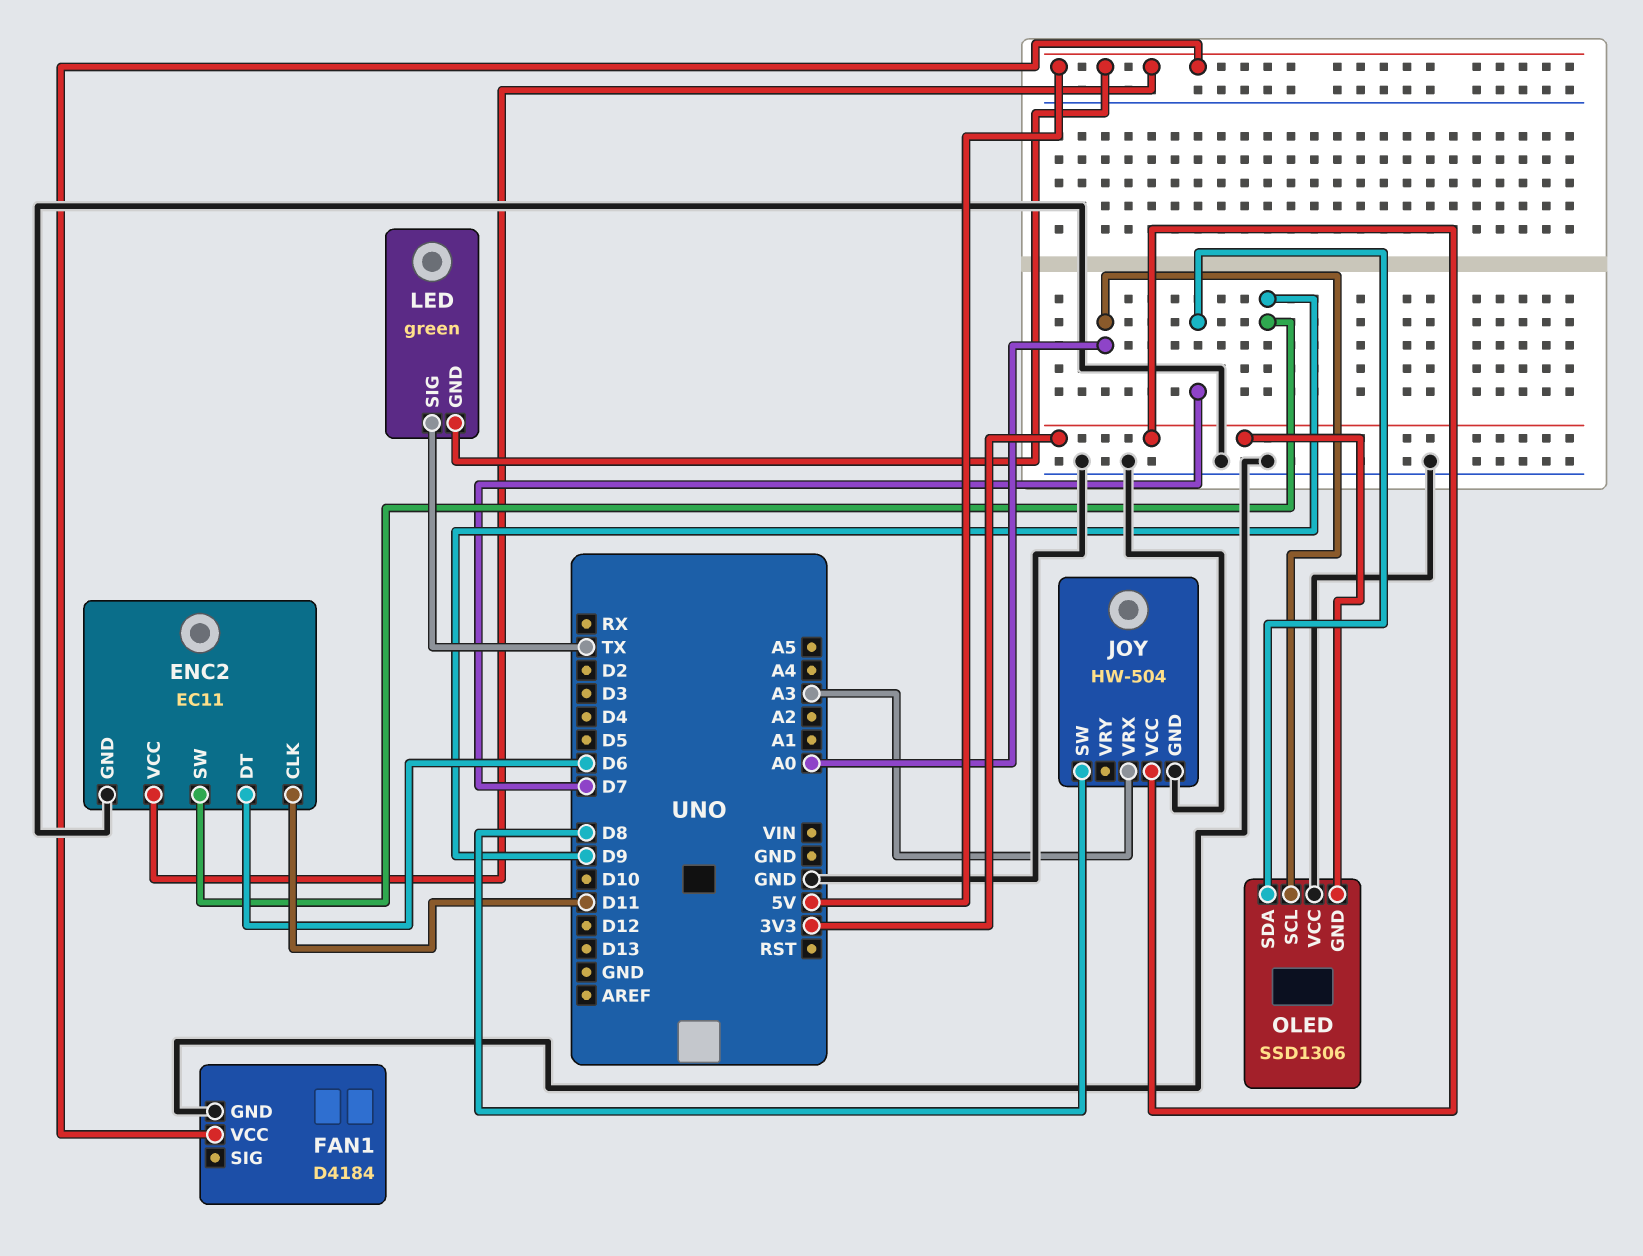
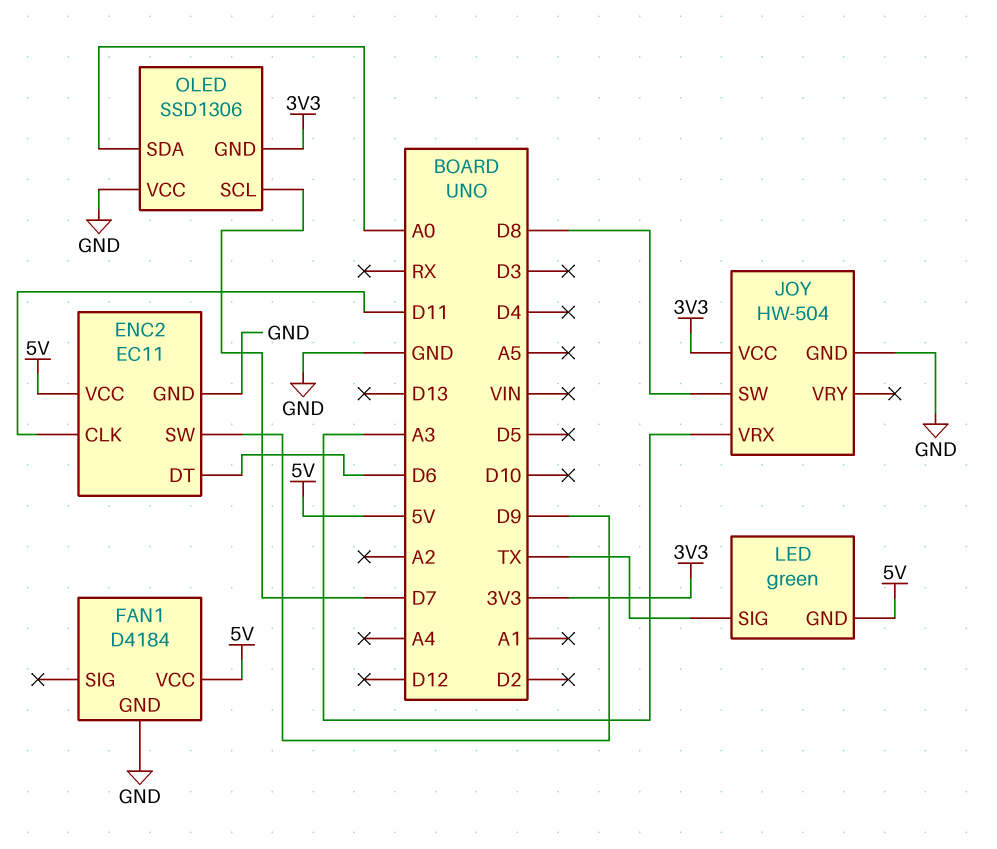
OLED pin SCL: A0 -> D7
OLED pin SDA: D7 -> A0

